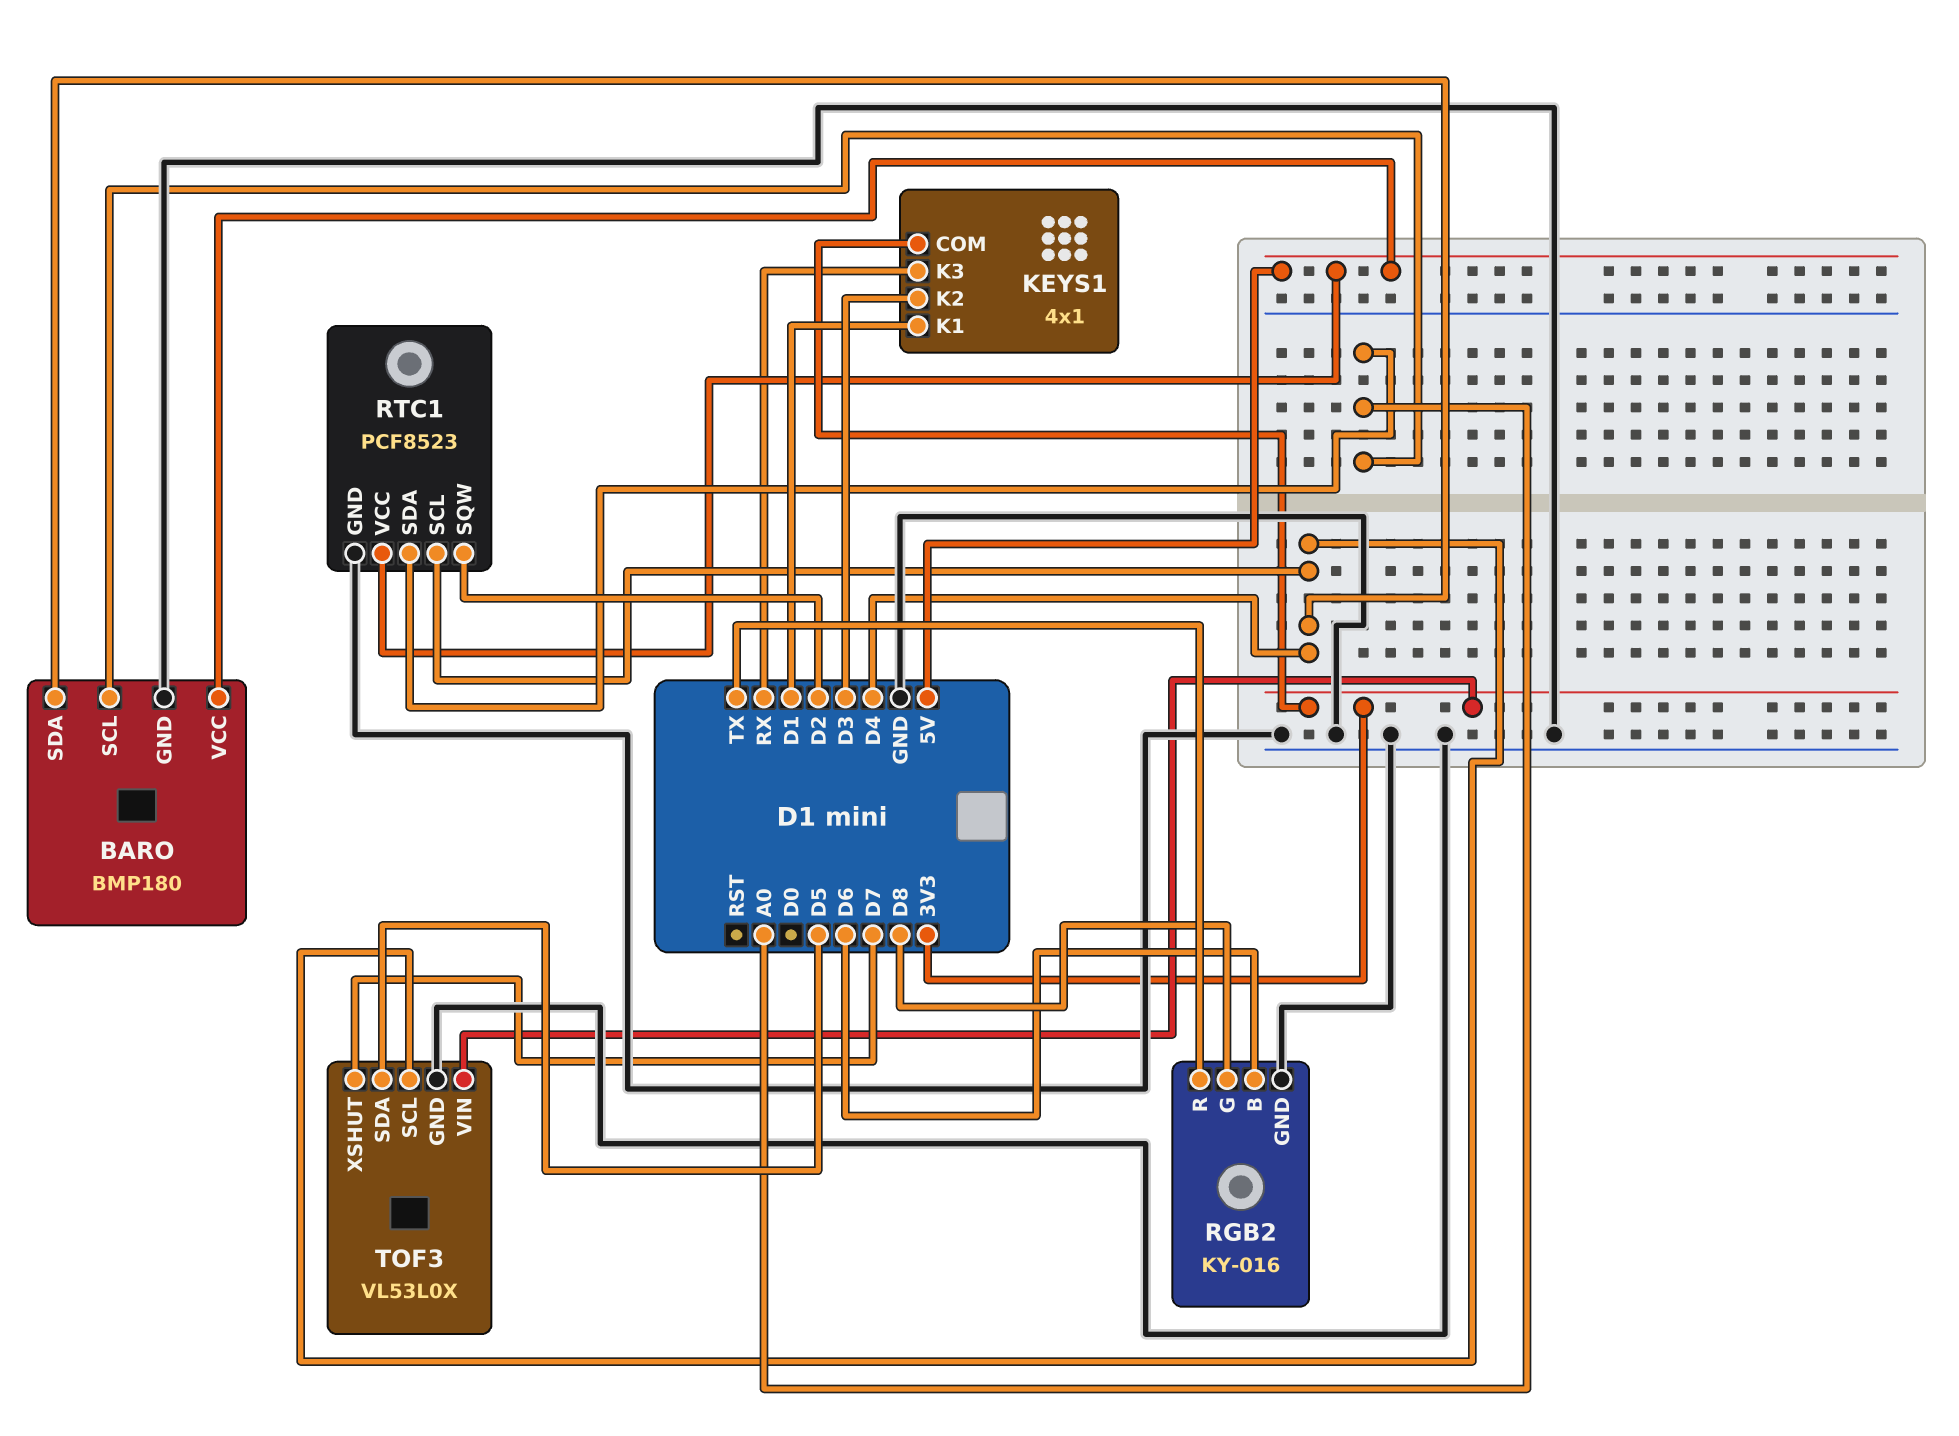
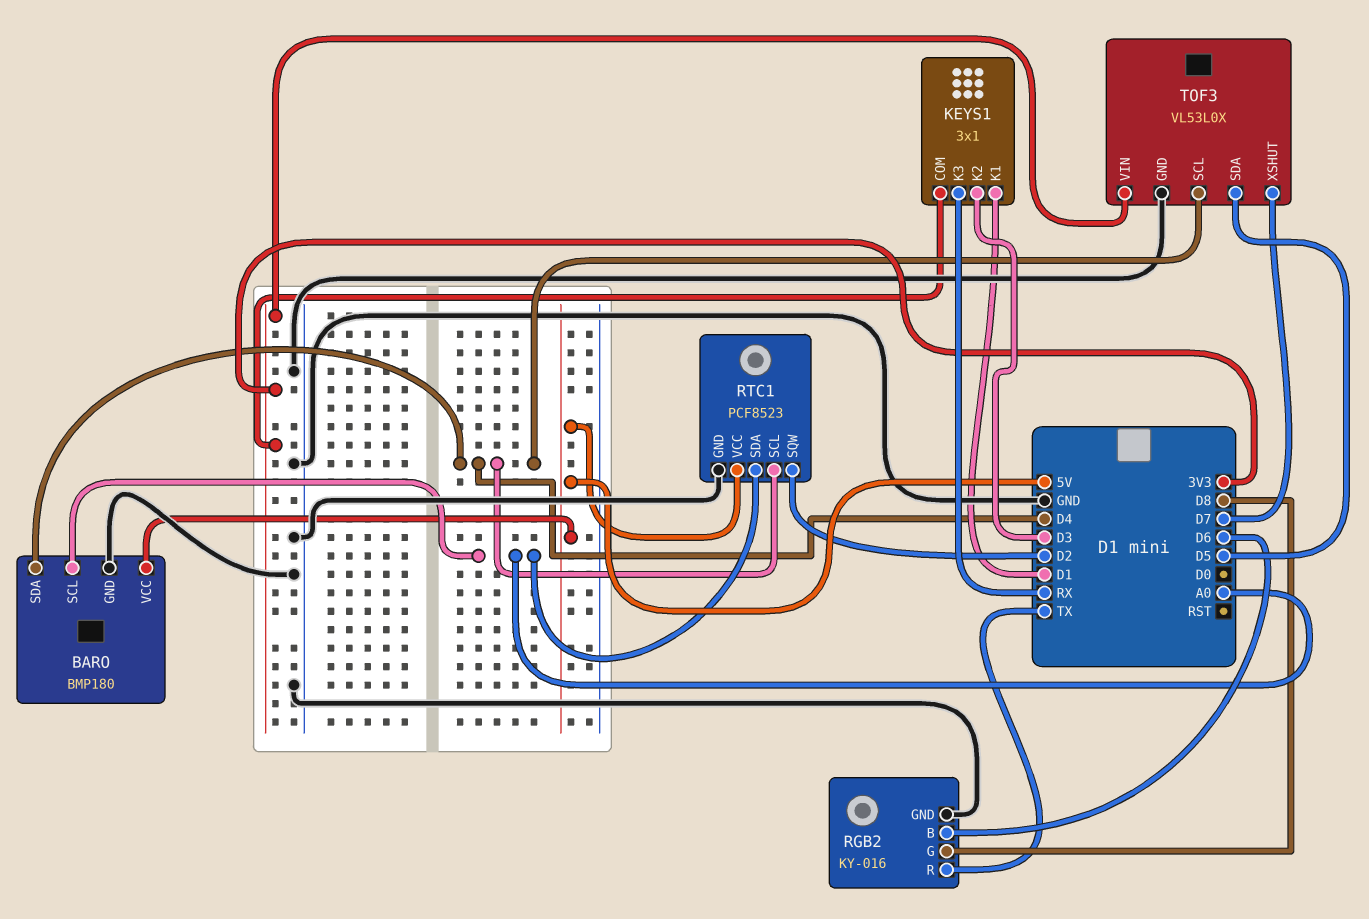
KEYS1: 4x1 -> 3x1

